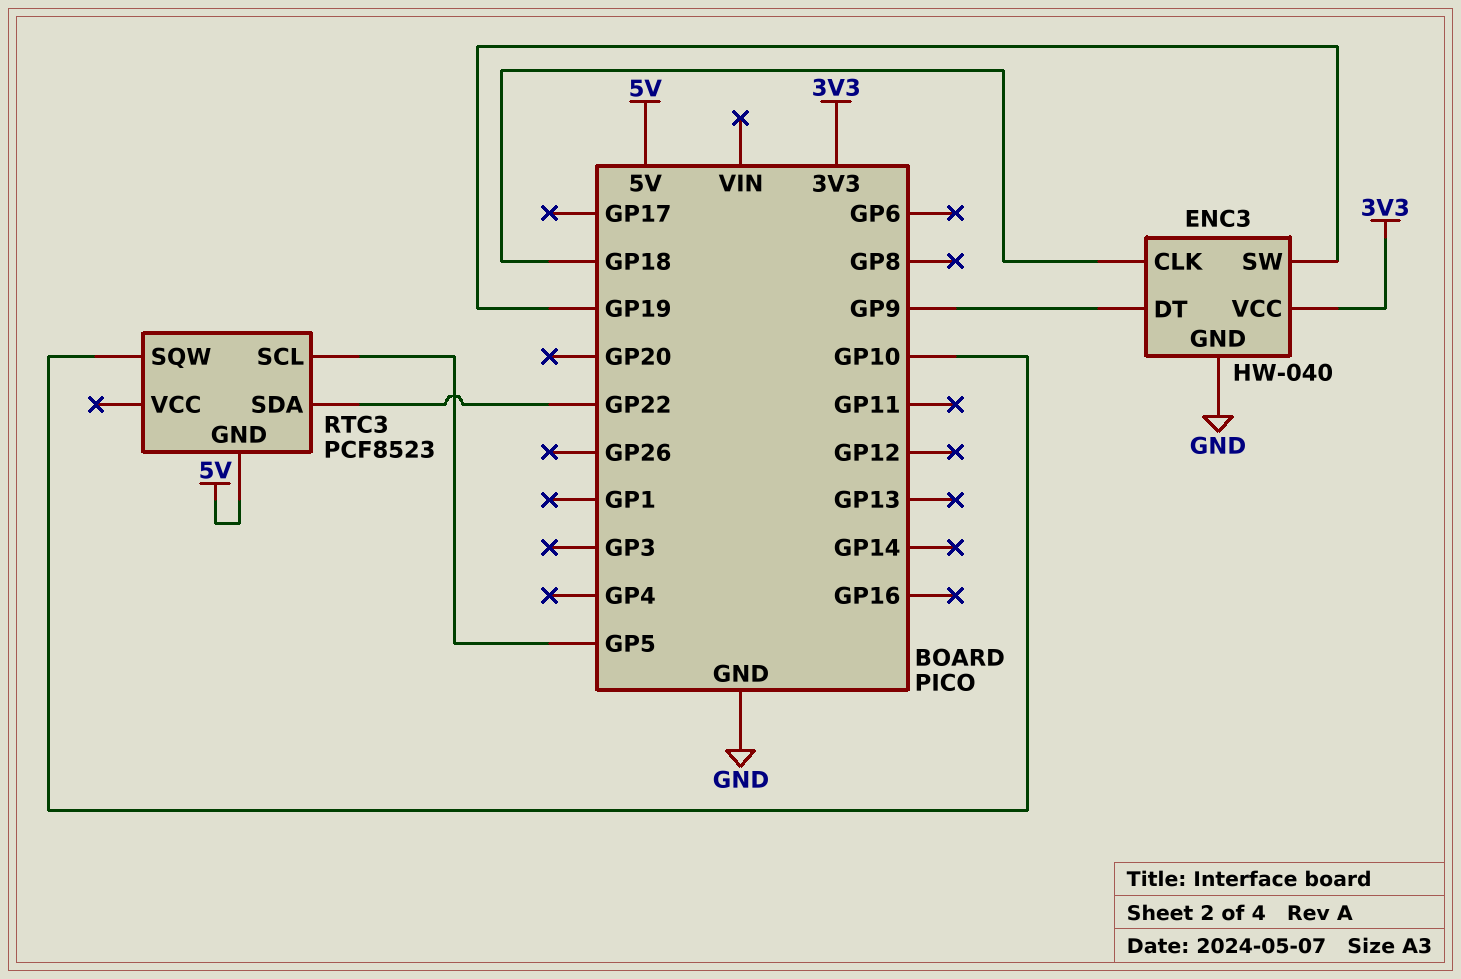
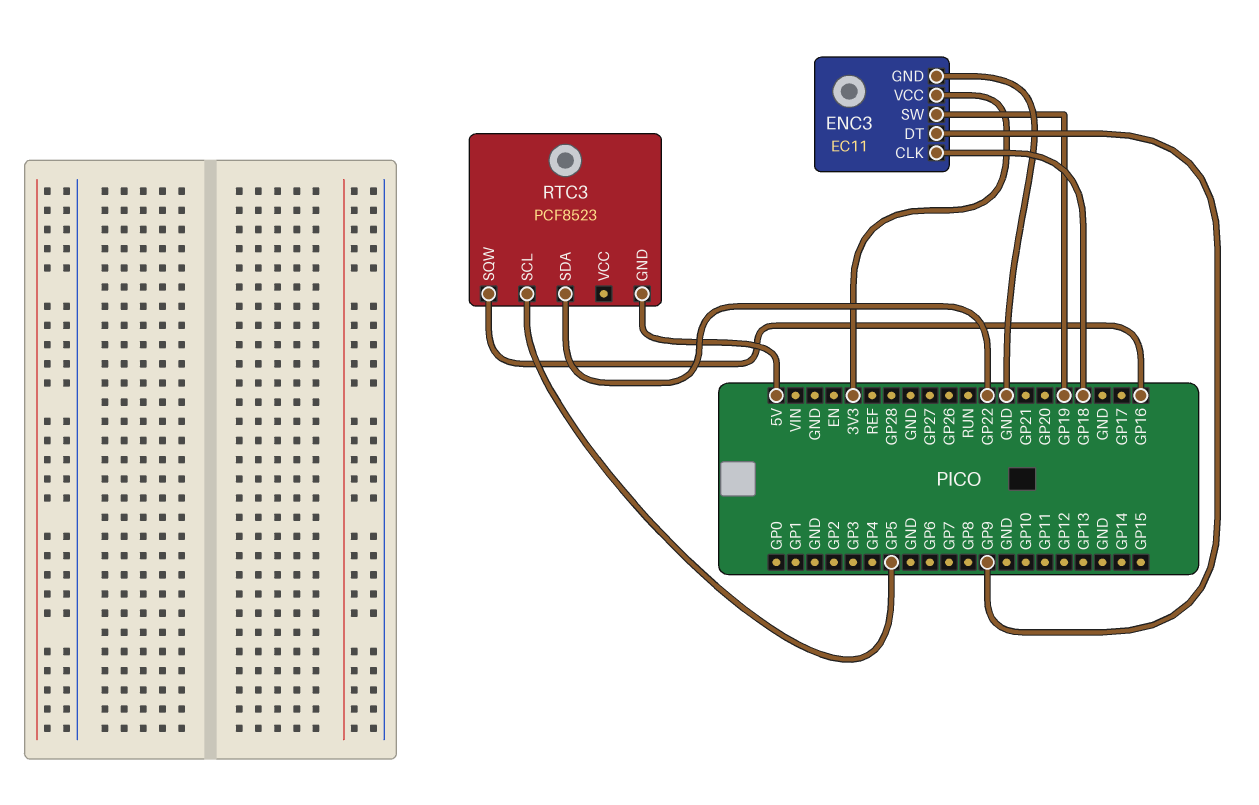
ENC3: HW-040 -> EC11
RTC3 pin SQW: GP10 -> GP16

